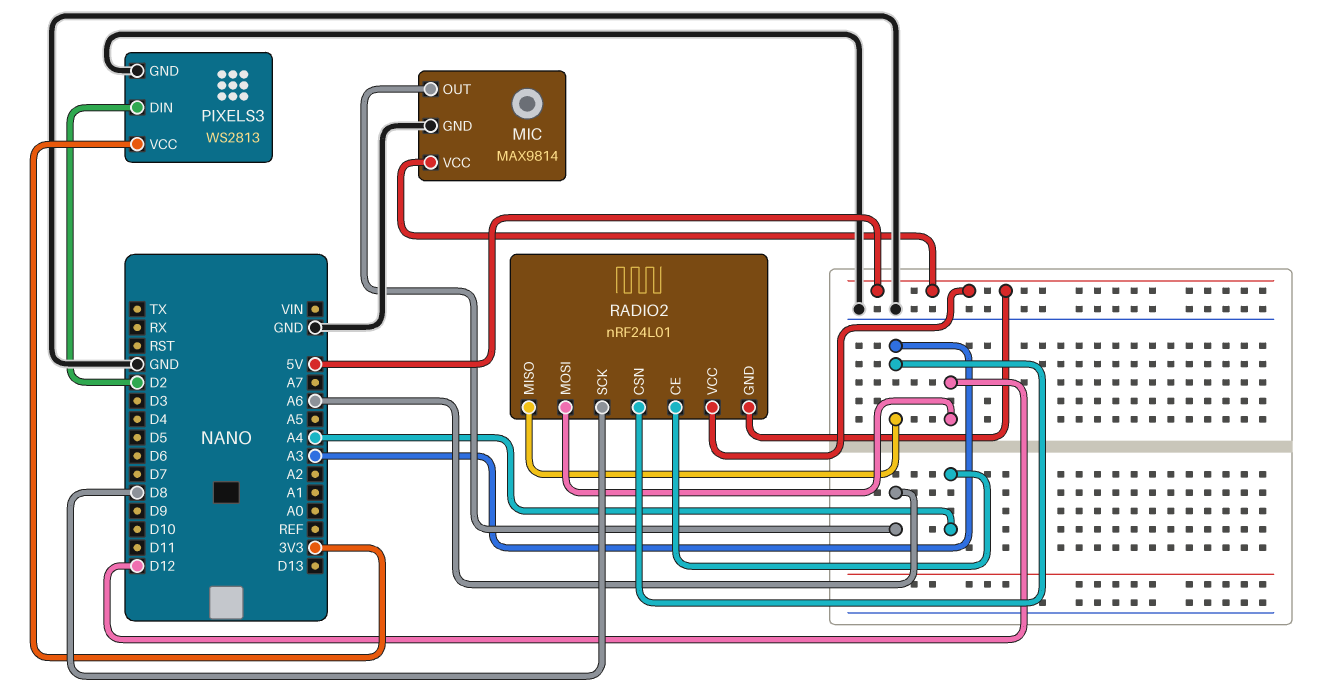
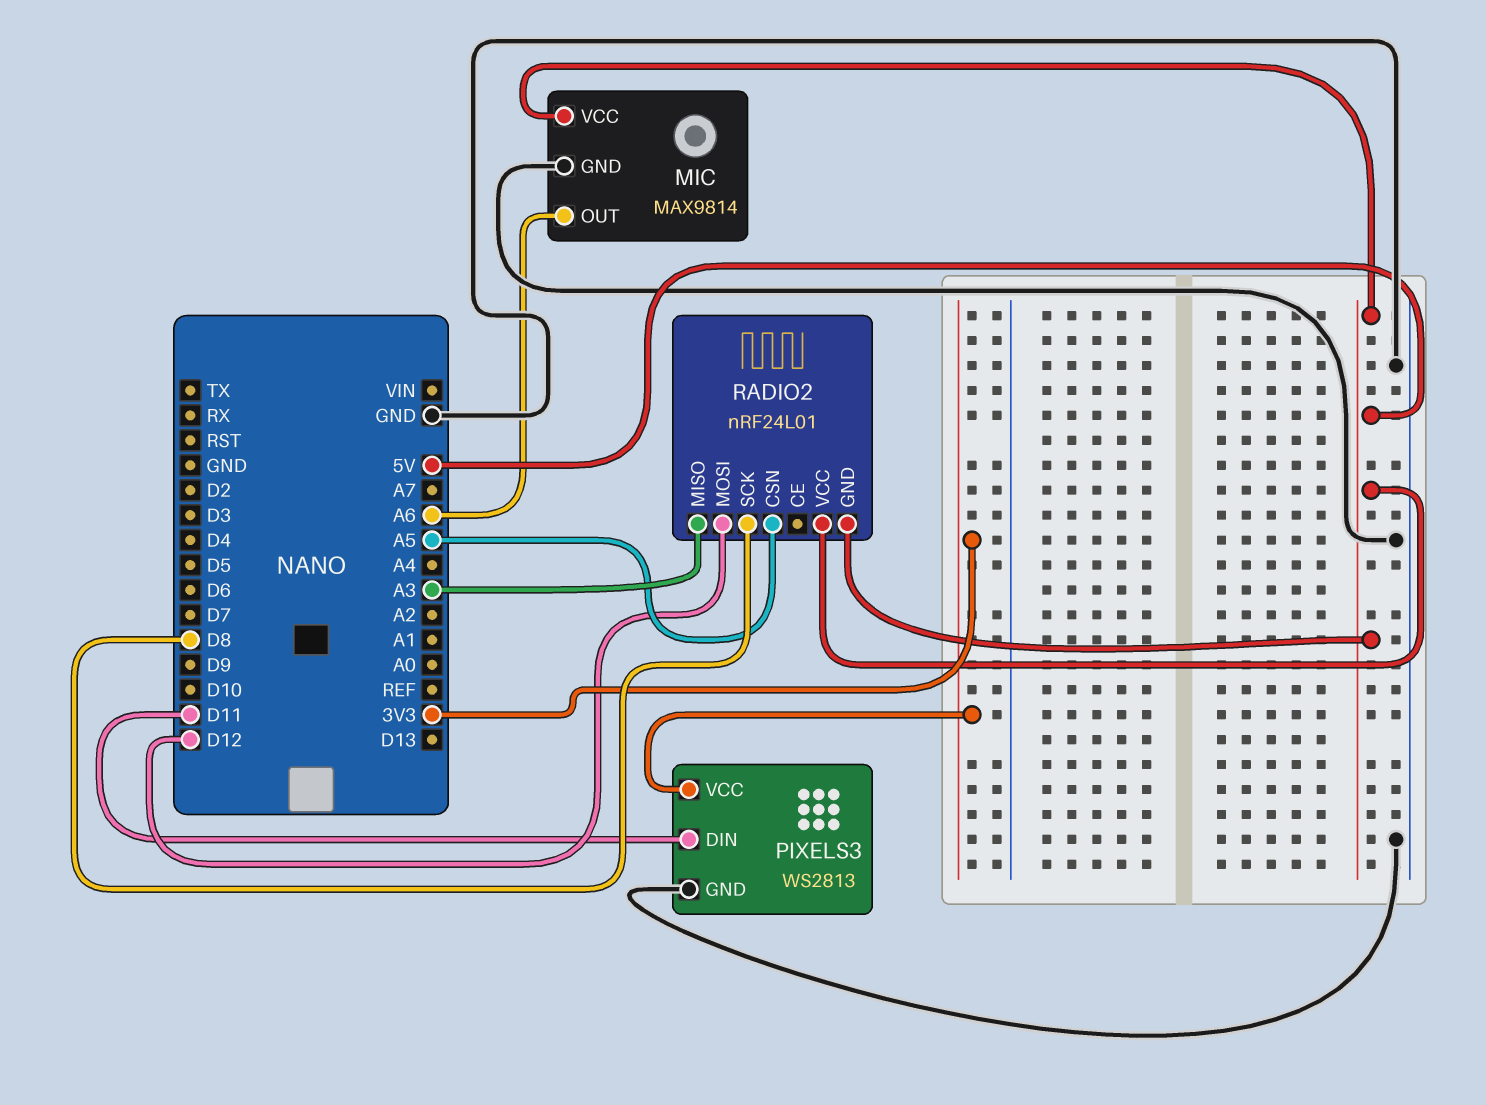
PIXELS3 pin DIN: D2 -> D11
RADIO2 pin CE: A4 -> none
RADIO2 pin CSN: A3 -> A5

